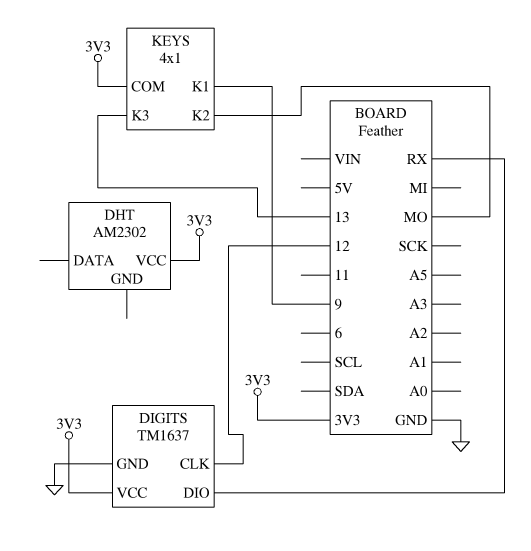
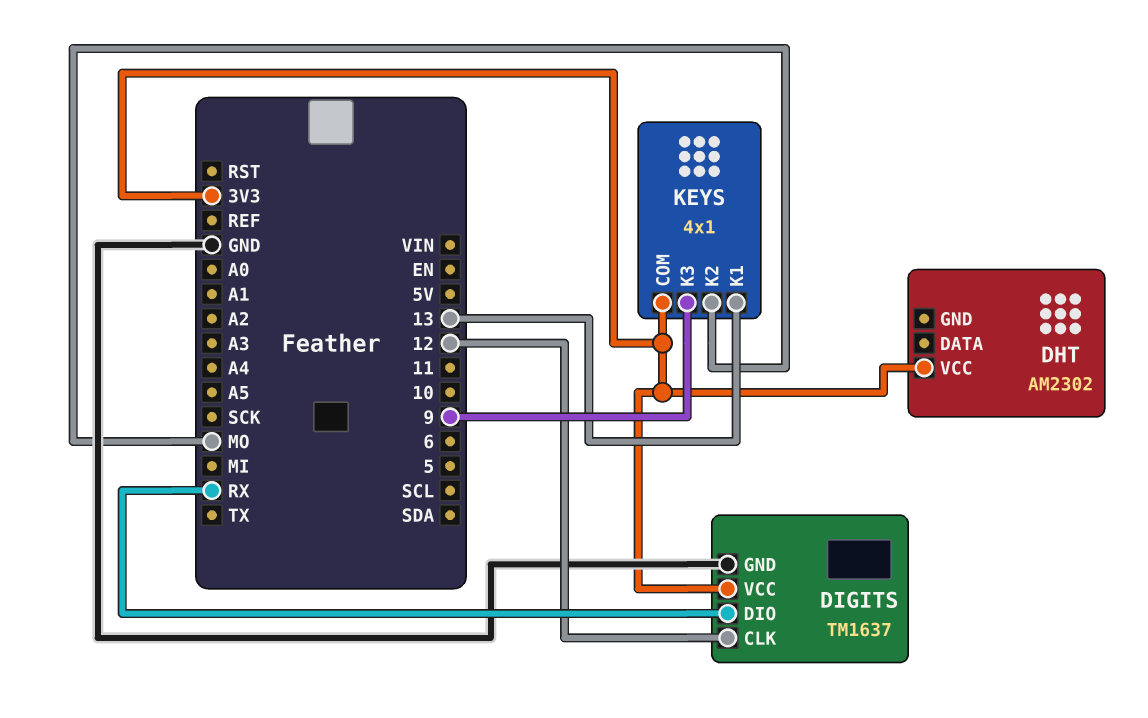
KEYS pin K1: 9 -> 13
KEYS pin K3: 13 -> 9

